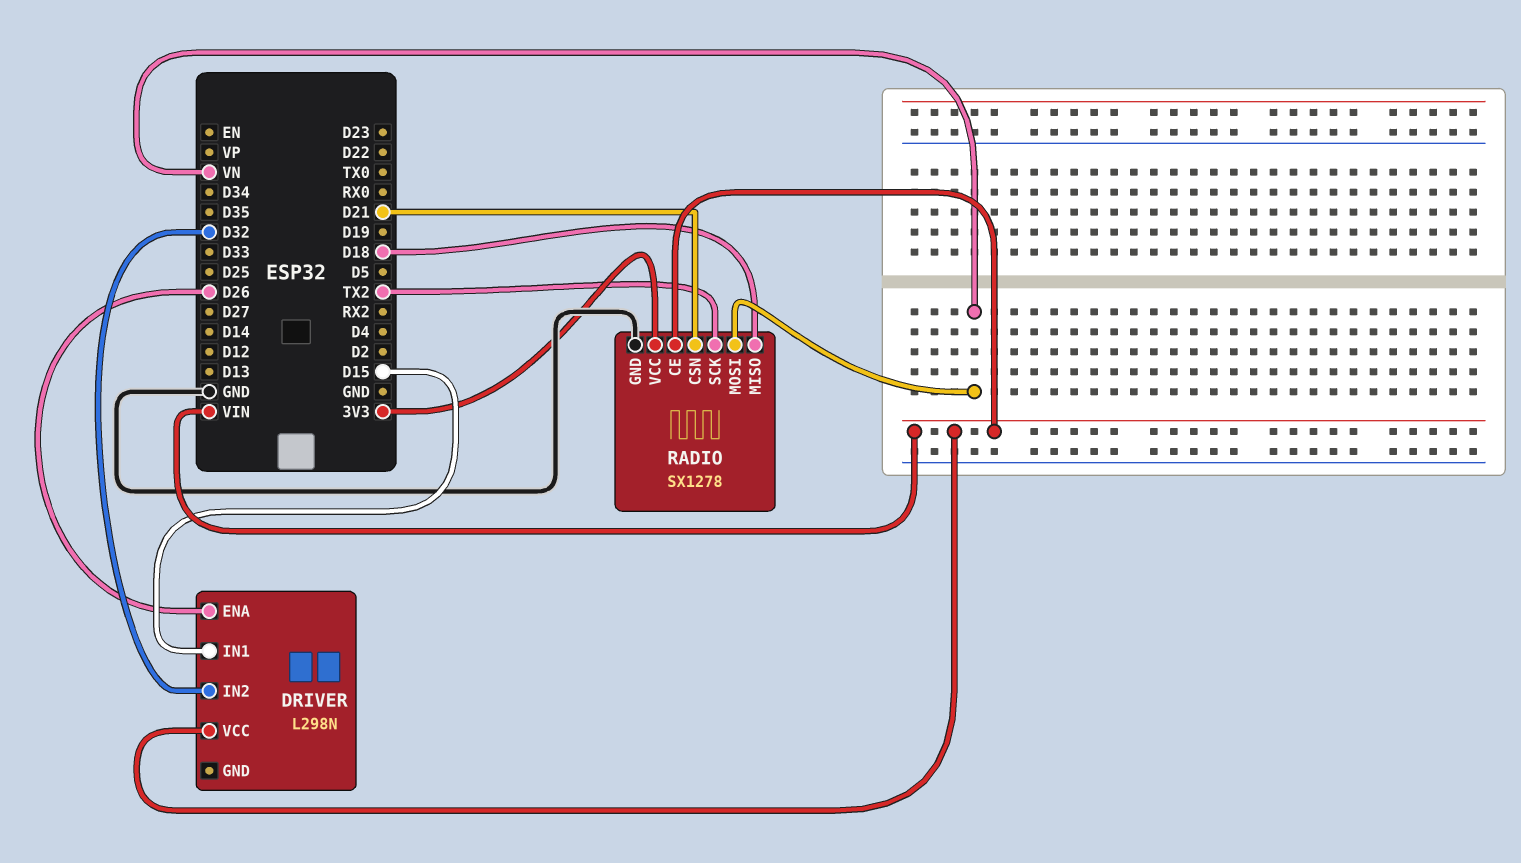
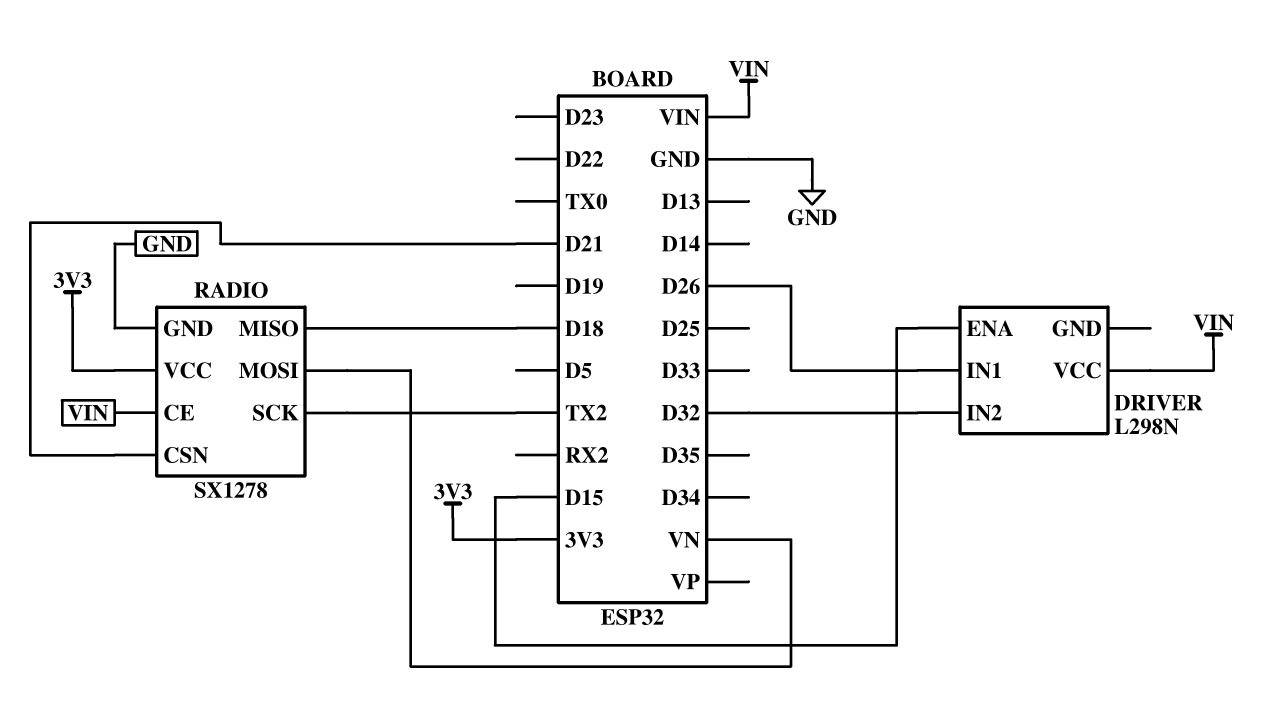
DRIVER pin ENA: D26 -> D15
DRIVER pin IN1: D15 -> D26

